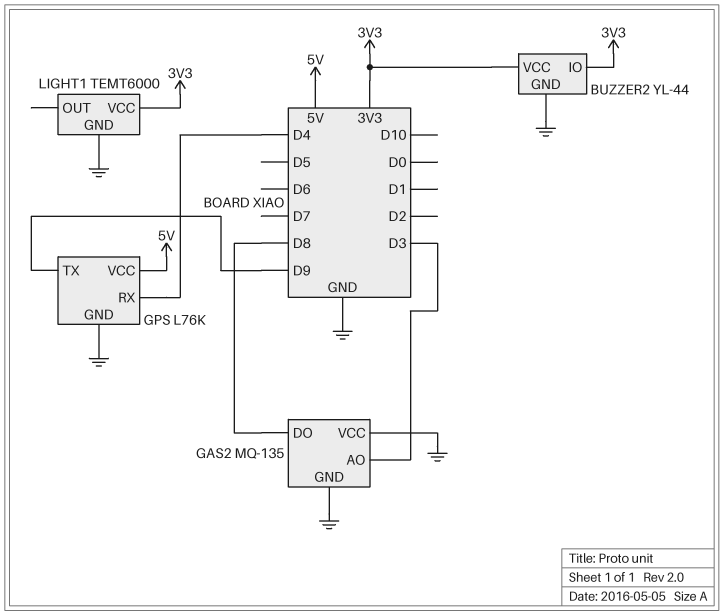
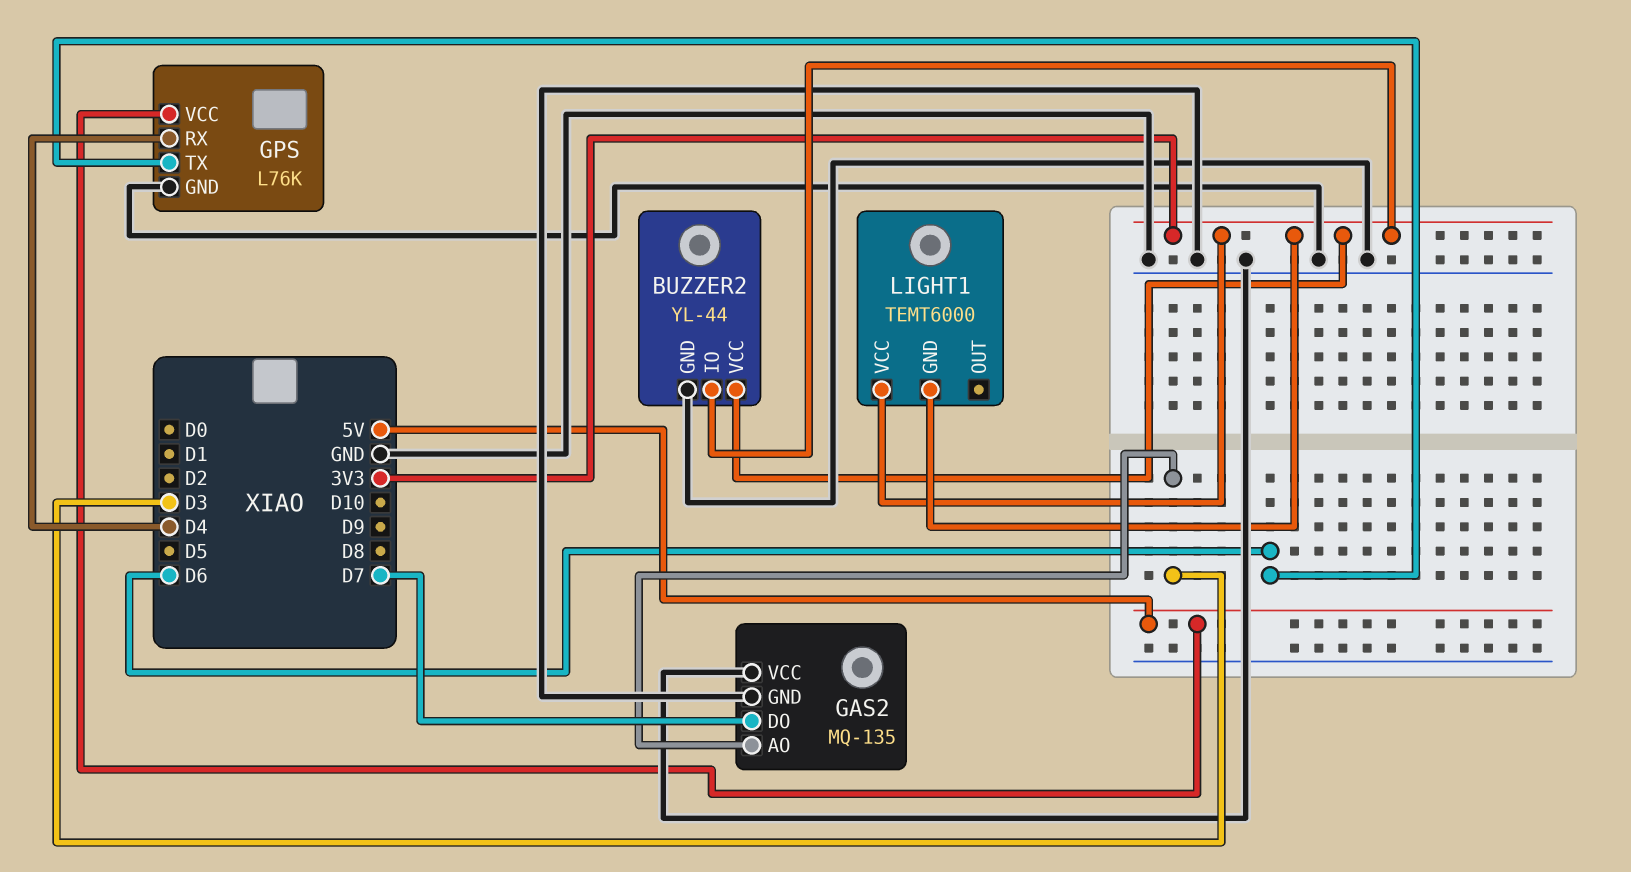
GAS2 pin DO: D8 -> D7
GPS pin TX: D9 -> D6
LIGHT1 pin GND: GND -> 3V3

